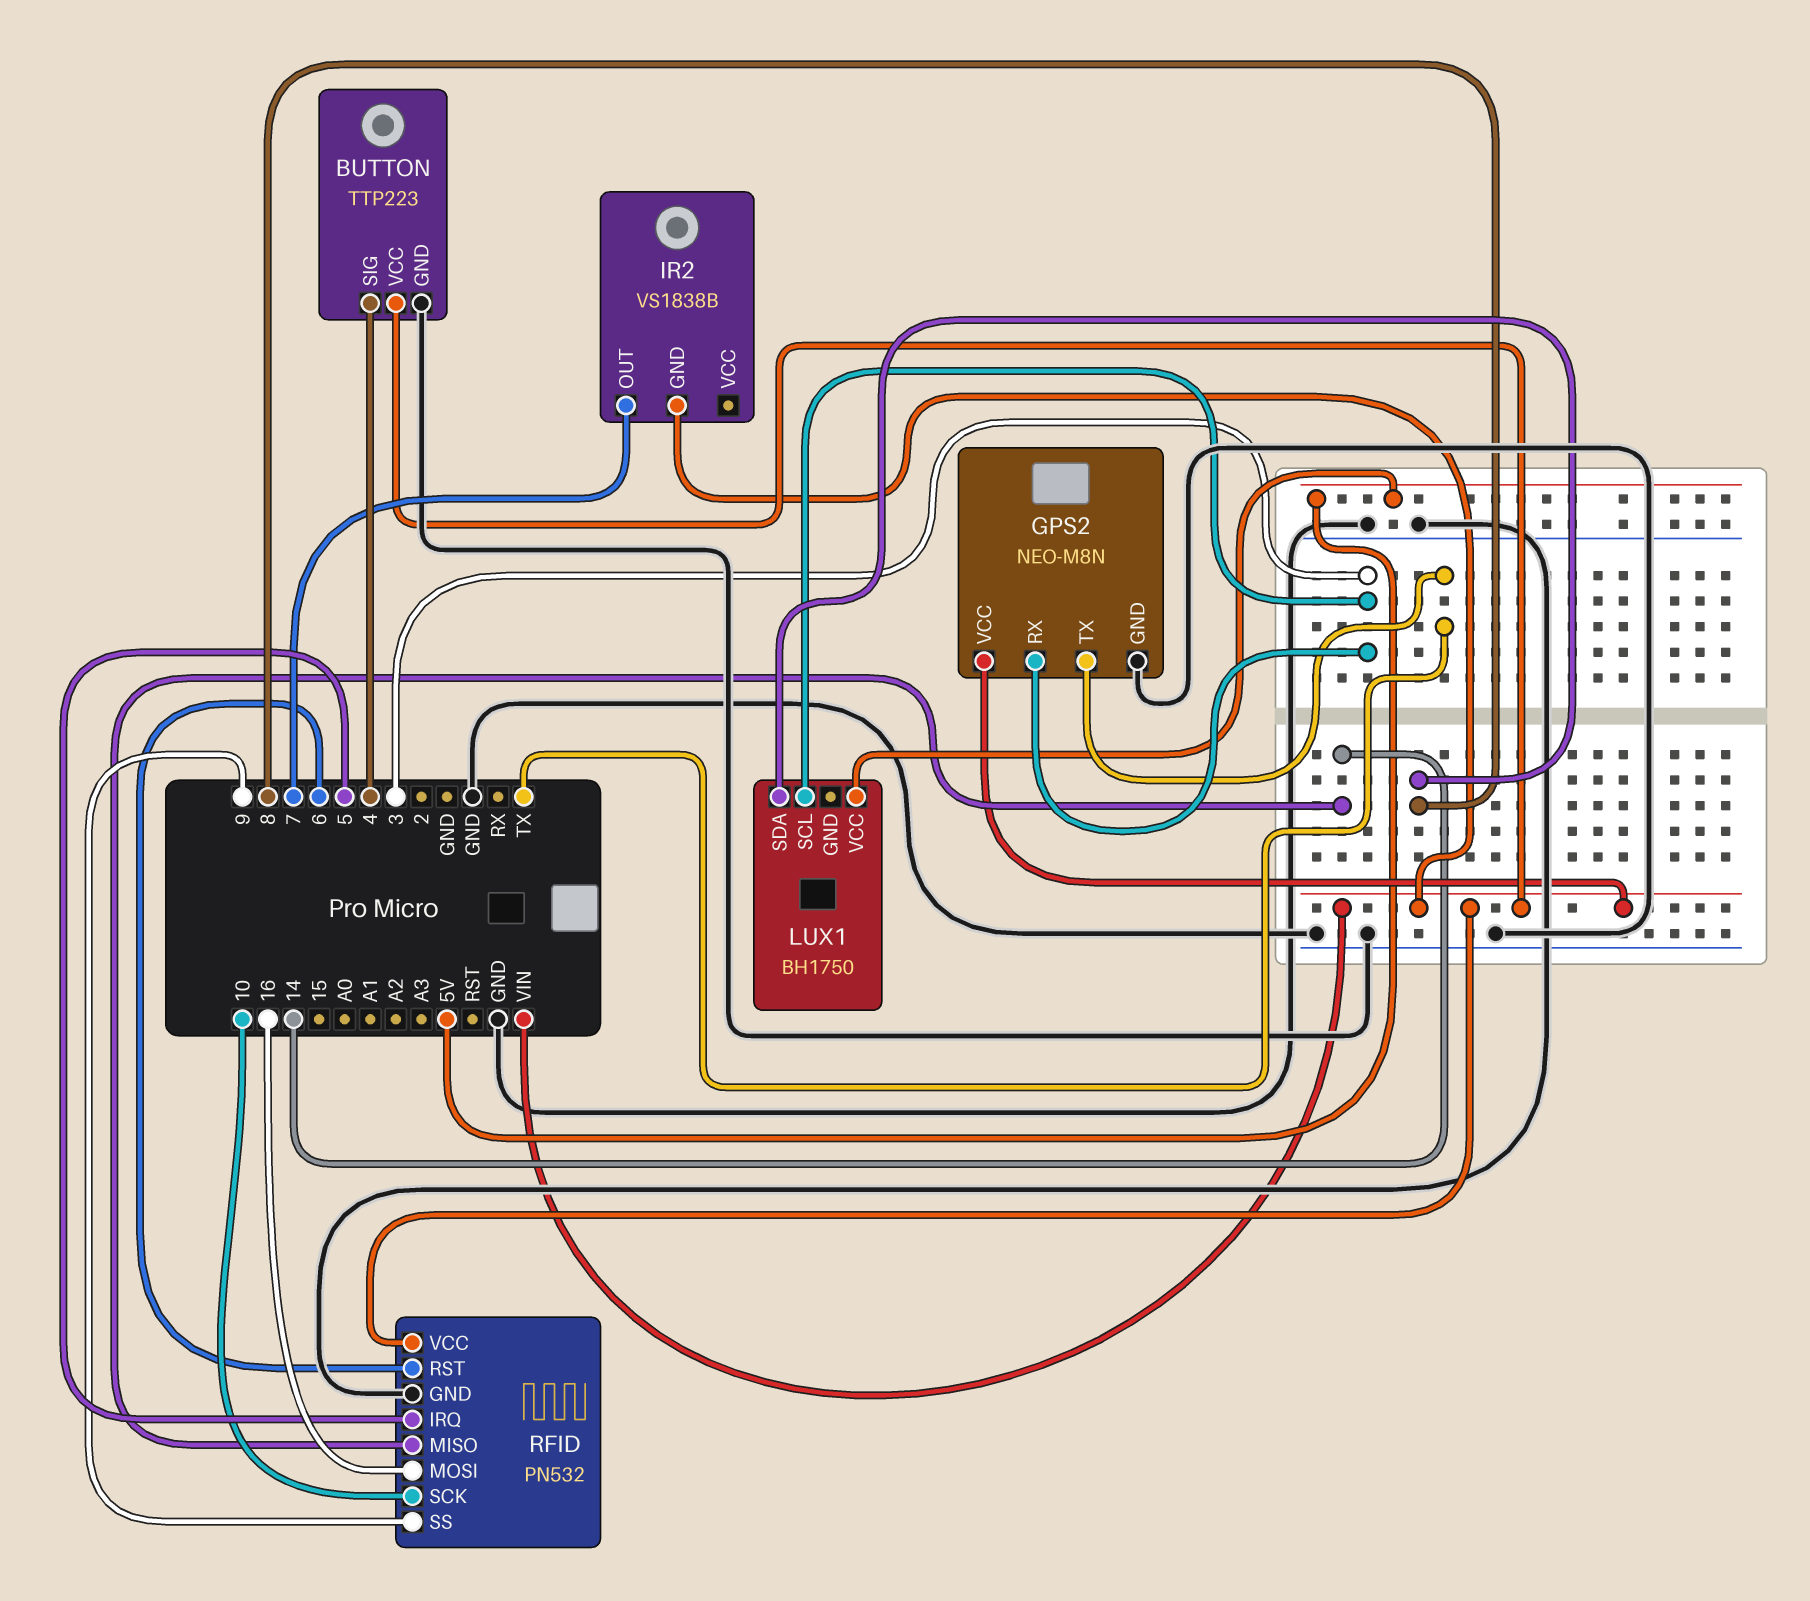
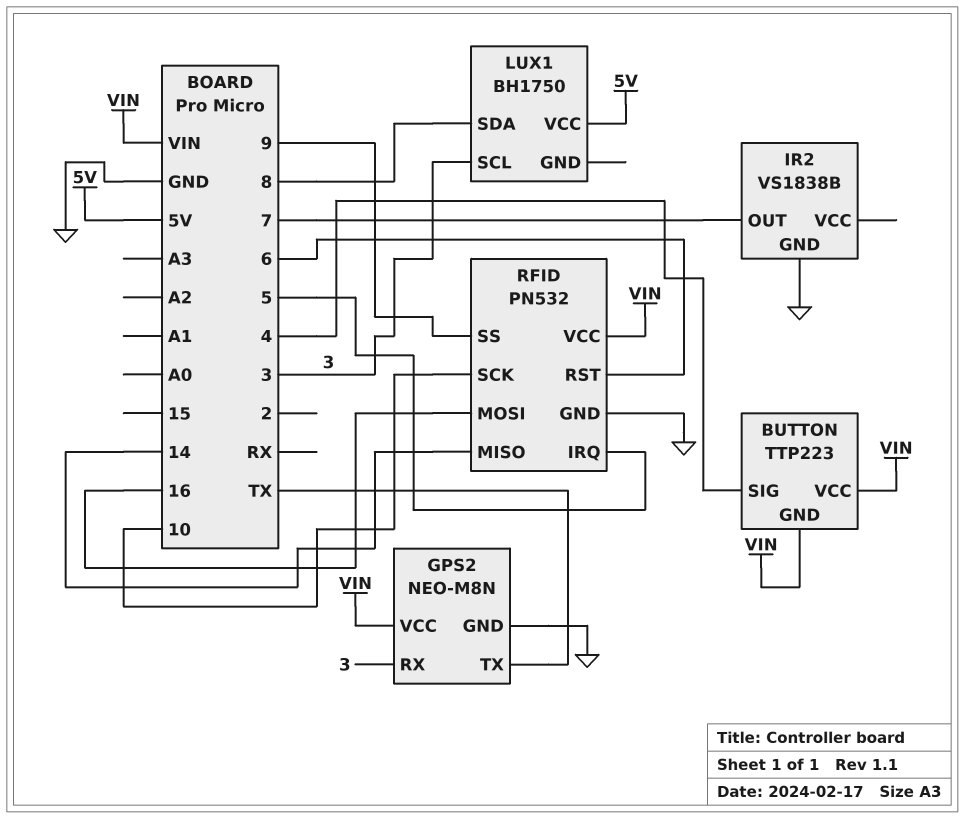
BUTTON pin GND: GND -> VIN
IR2 pin GND: VIN -> GND

